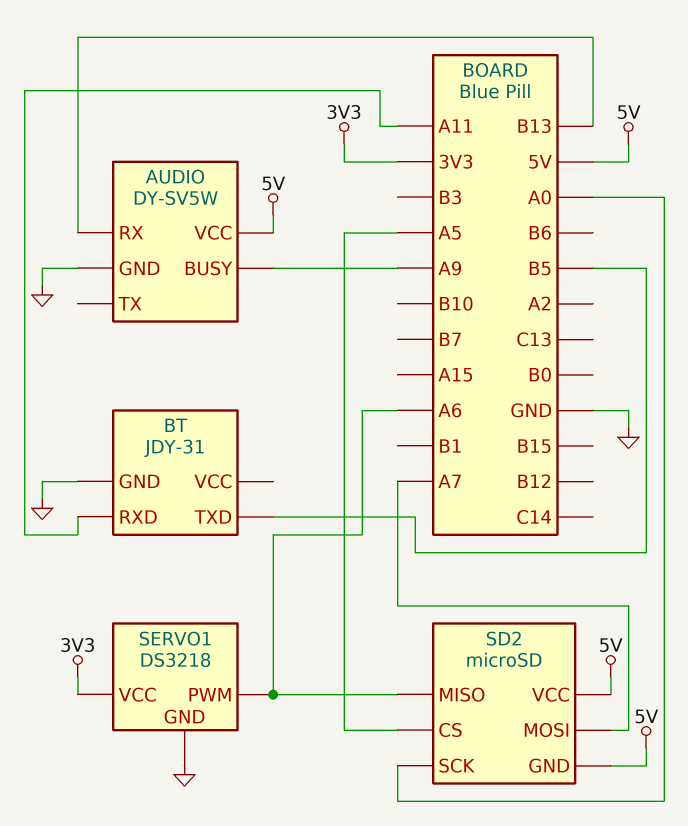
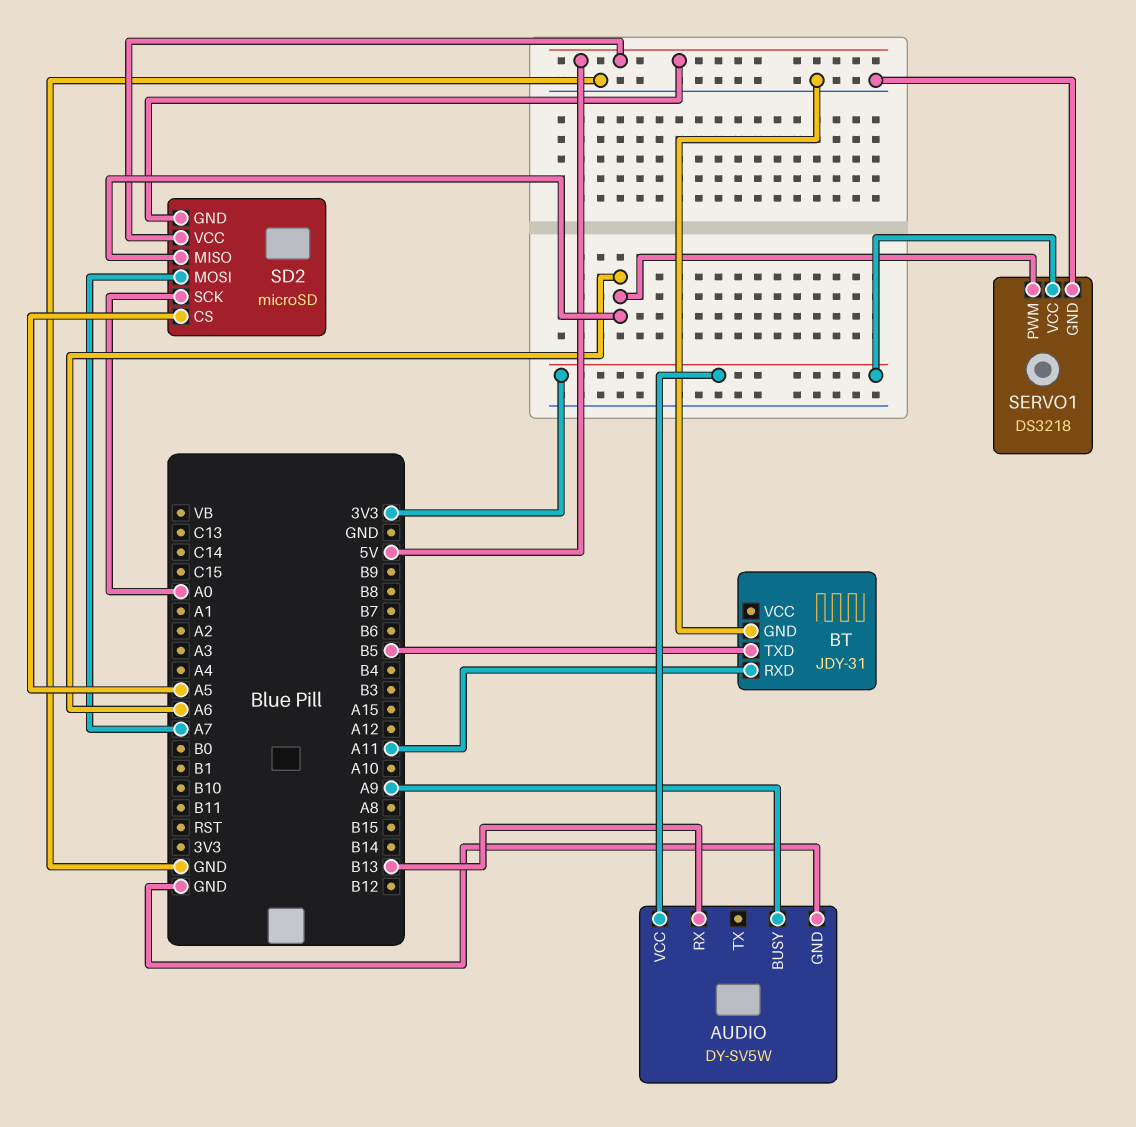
AUDIO pin VCC: 5V -> 3V3

